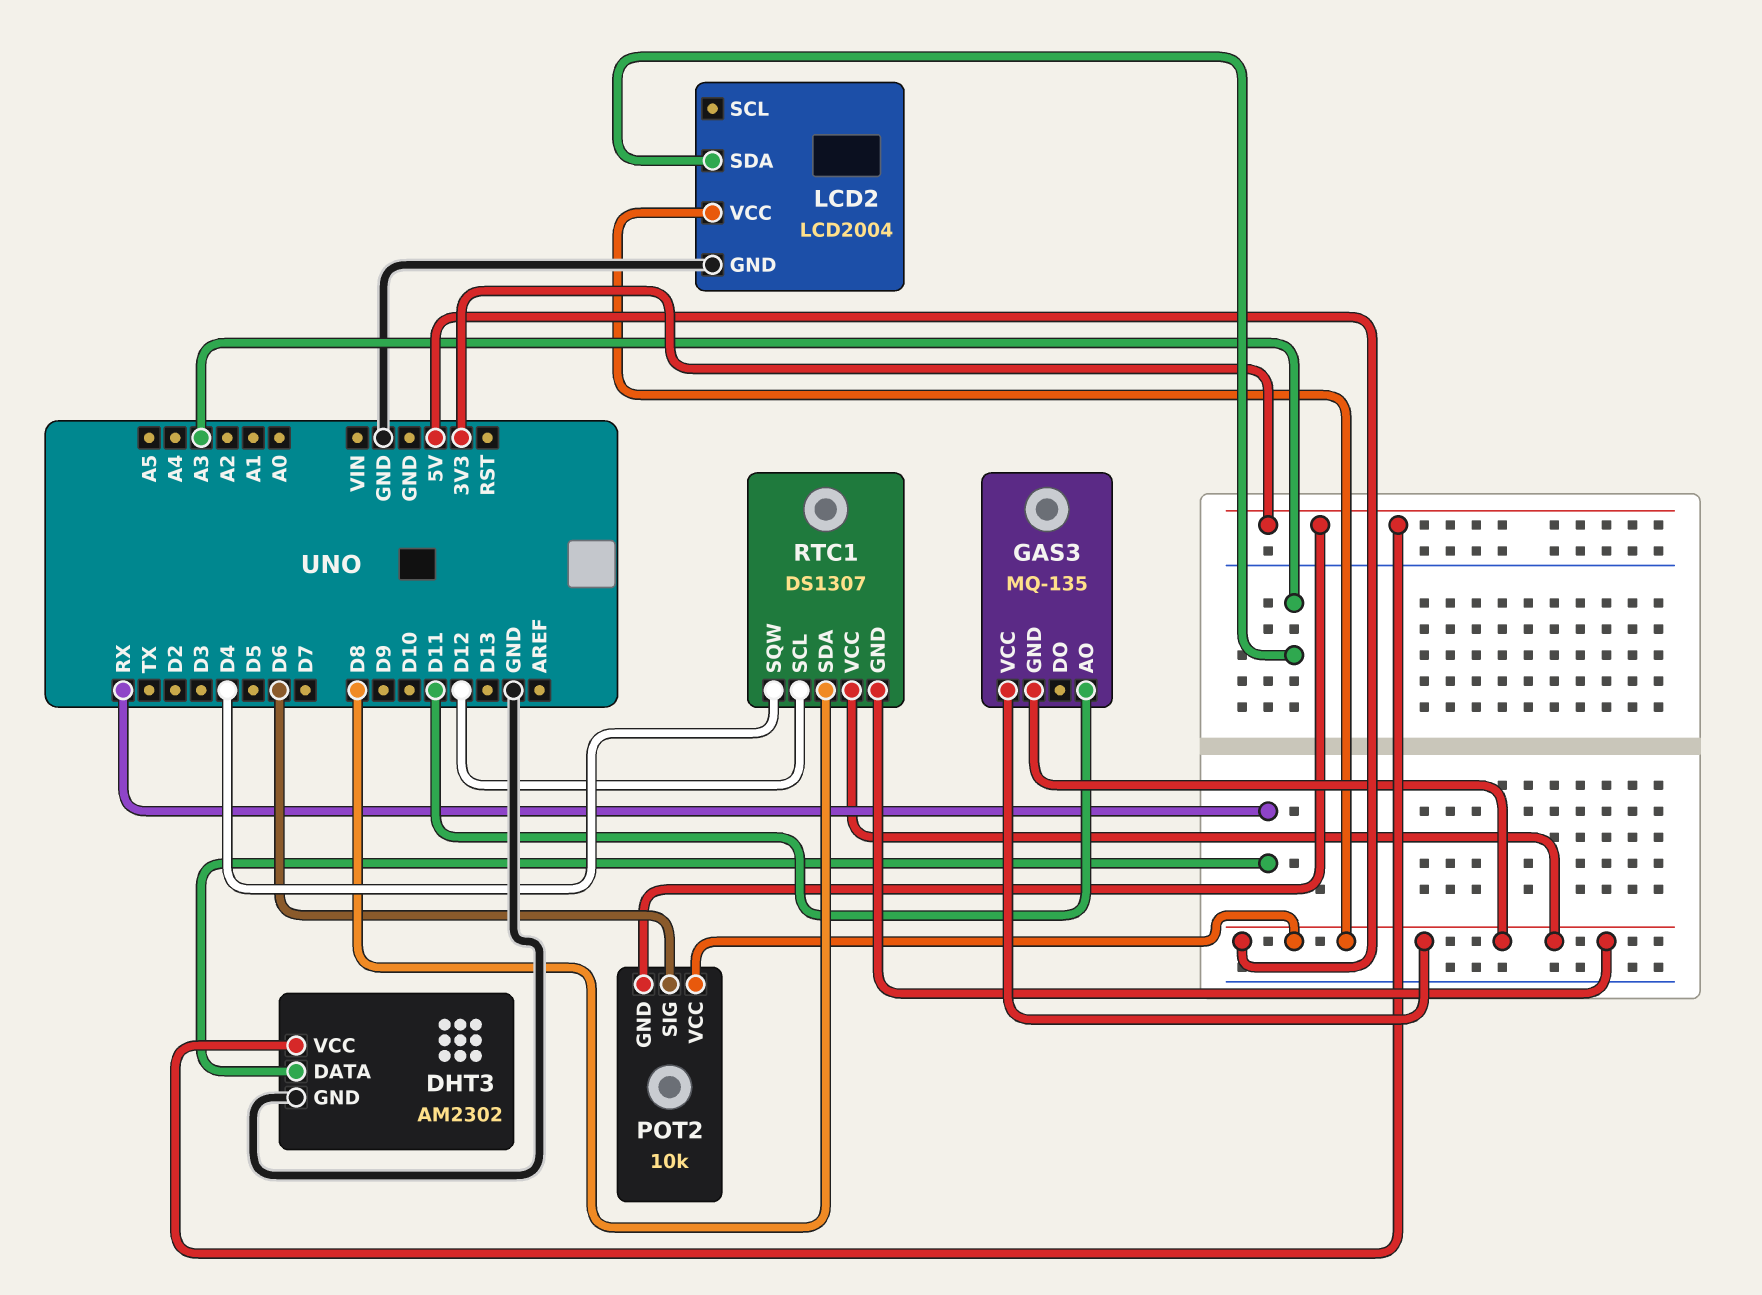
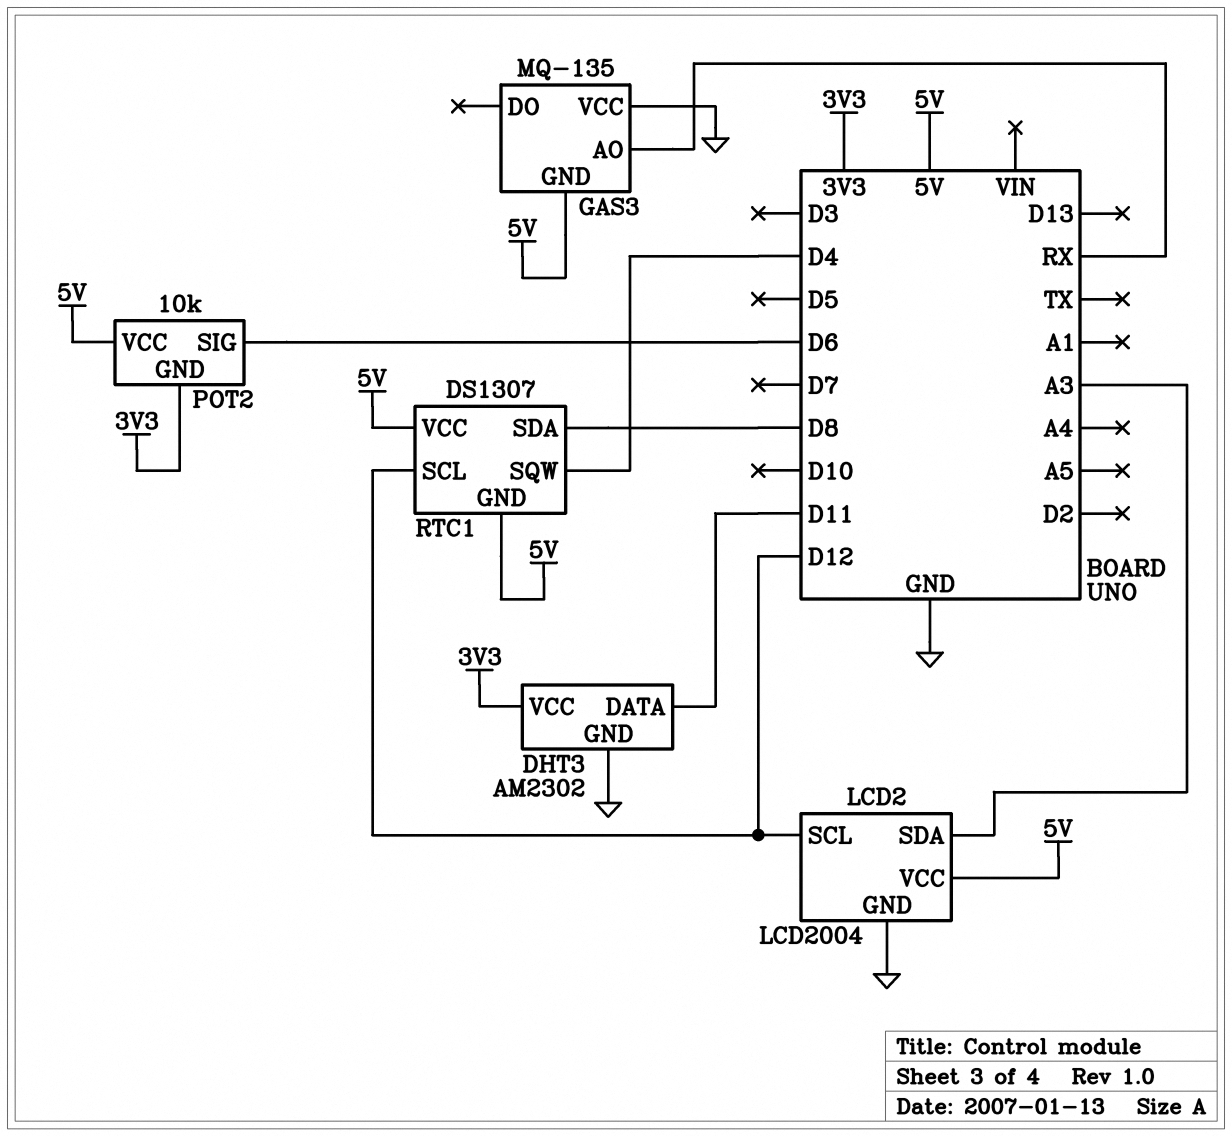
DHT3 pin DATA: RX -> D11
GAS3 pin AO: D11 -> RX
GAS3 pin VCC: 5V -> GND
LCD2 pin SCL: none -> D12

